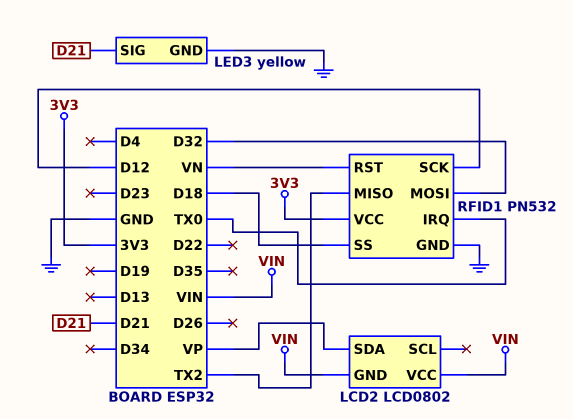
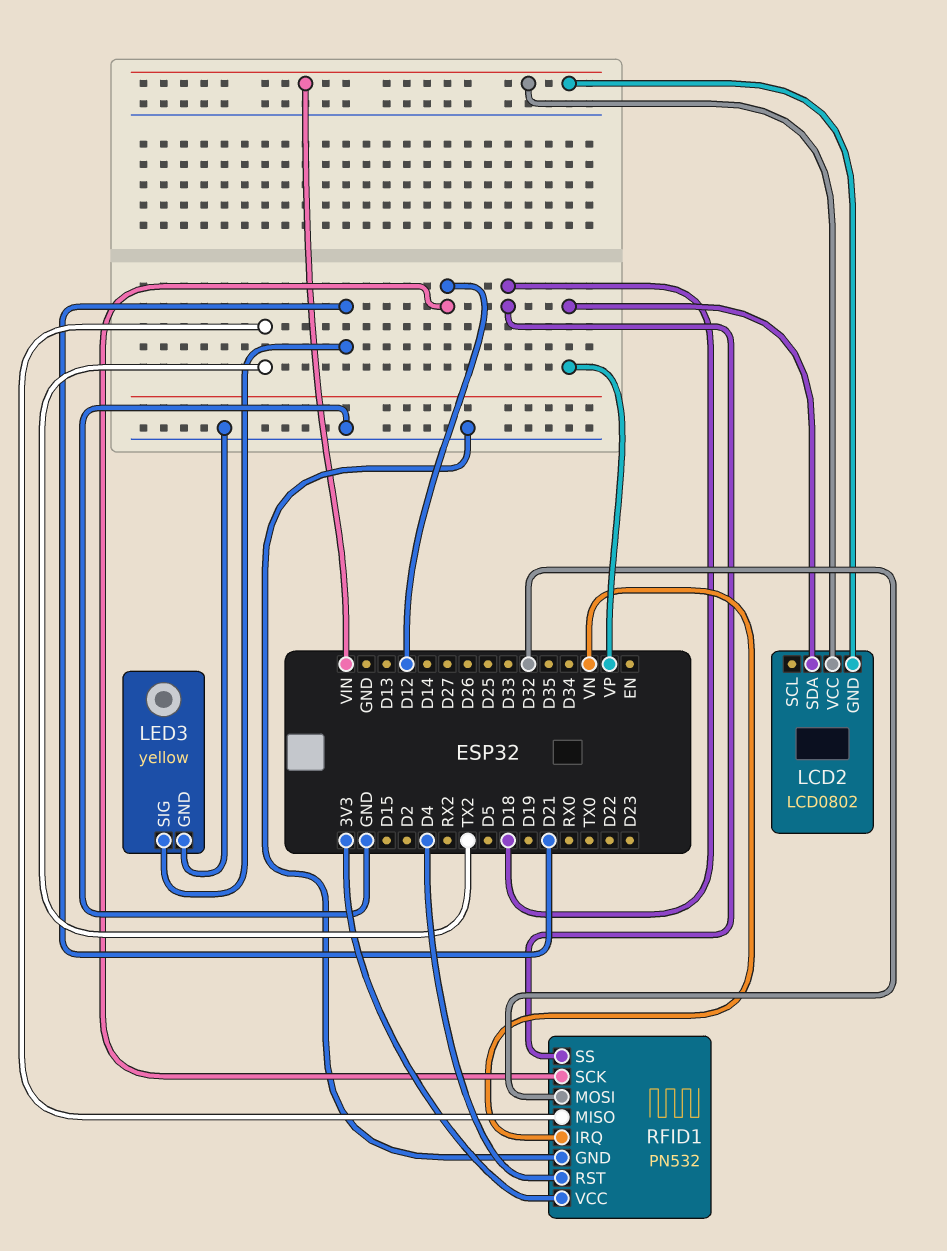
RFID1 pin IRQ: TX0 -> VN
RFID1 pin RST: VN -> D4

